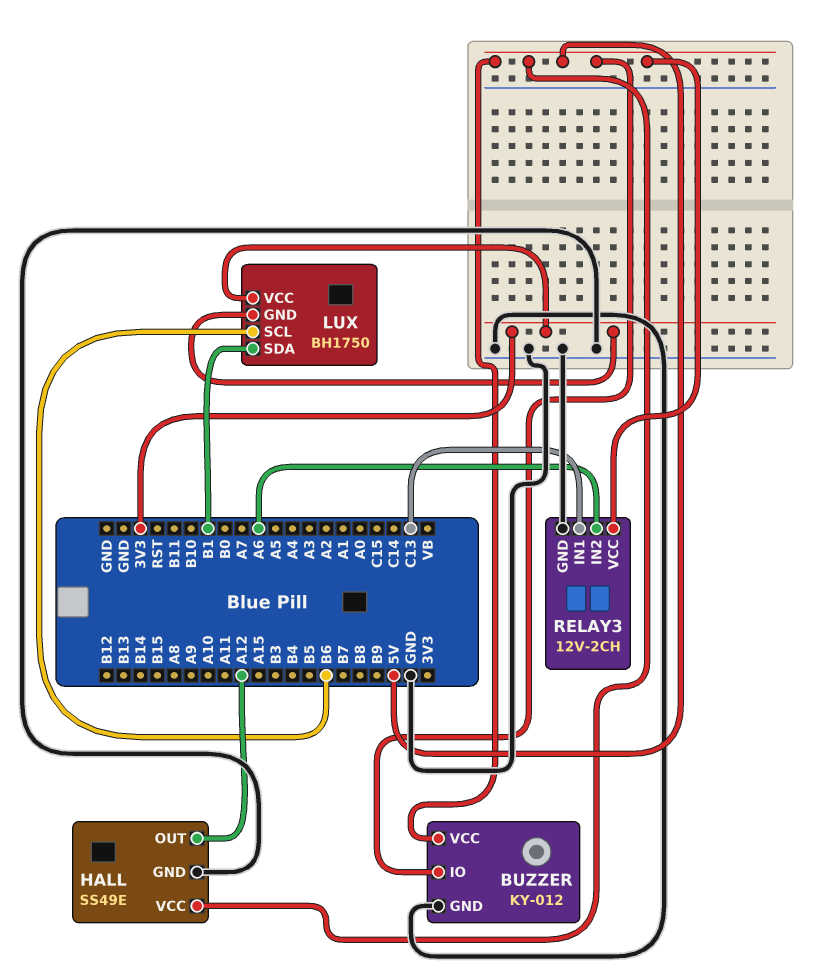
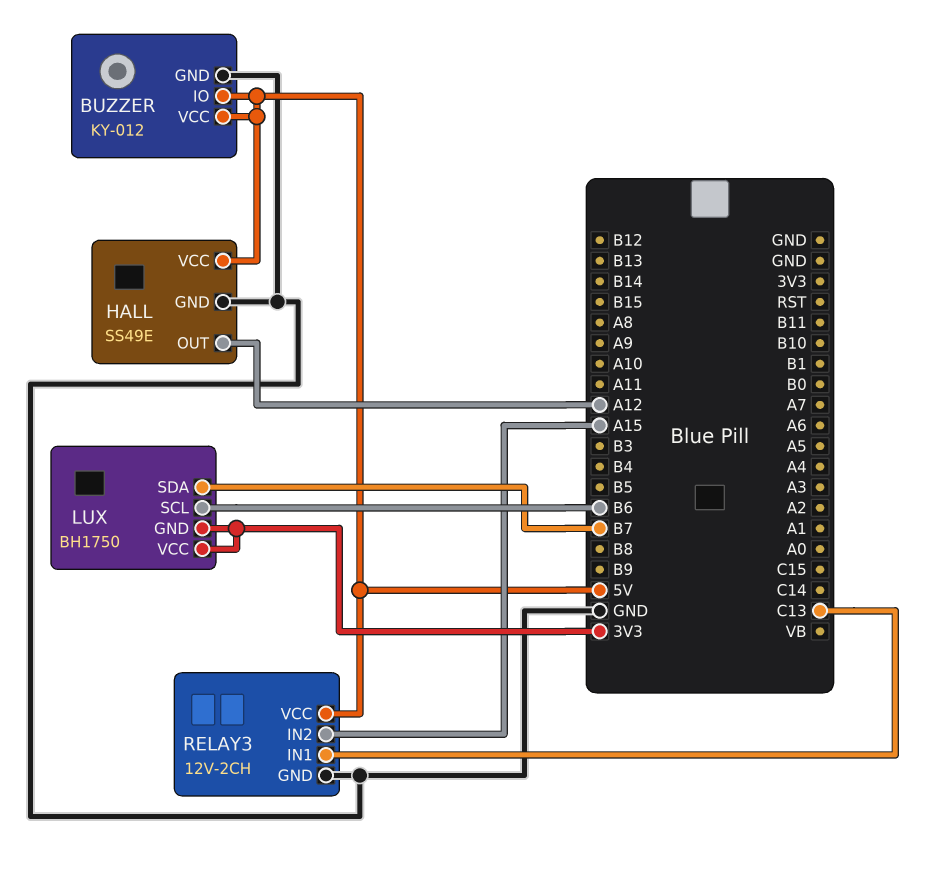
LUX pin SDA: B1 -> B7
RELAY3 pin IN2: A6 -> A15

